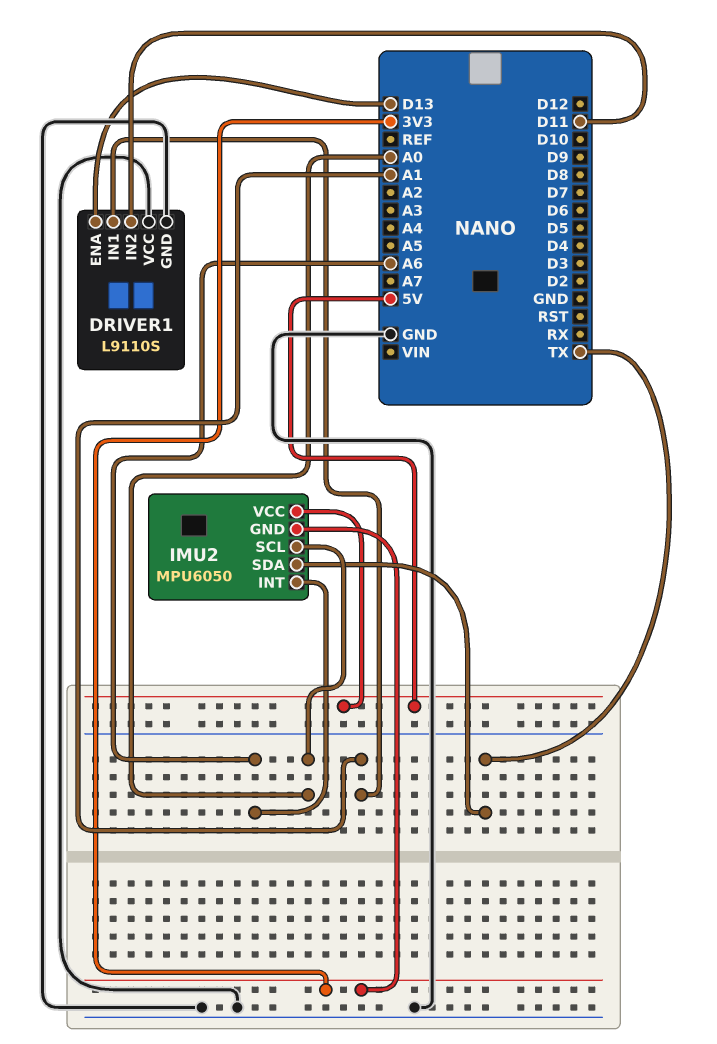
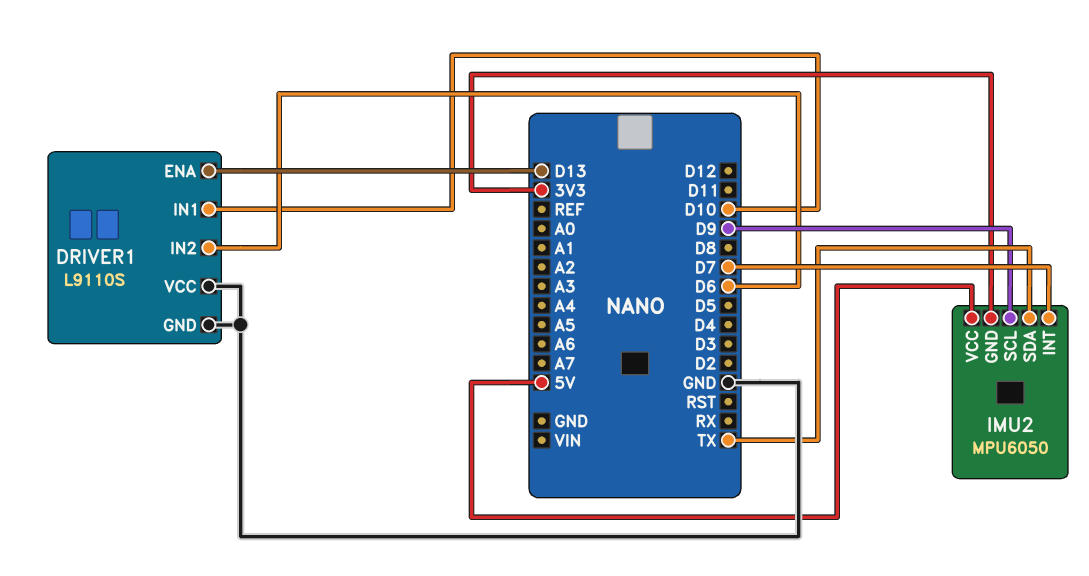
DRIVER1 pin IN1: A1 -> D10
DRIVER1 pin IN2: D11 -> D6
IMU2 pin INT: A6 -> D7
IMU2 pin SCL: A0 -> D9

